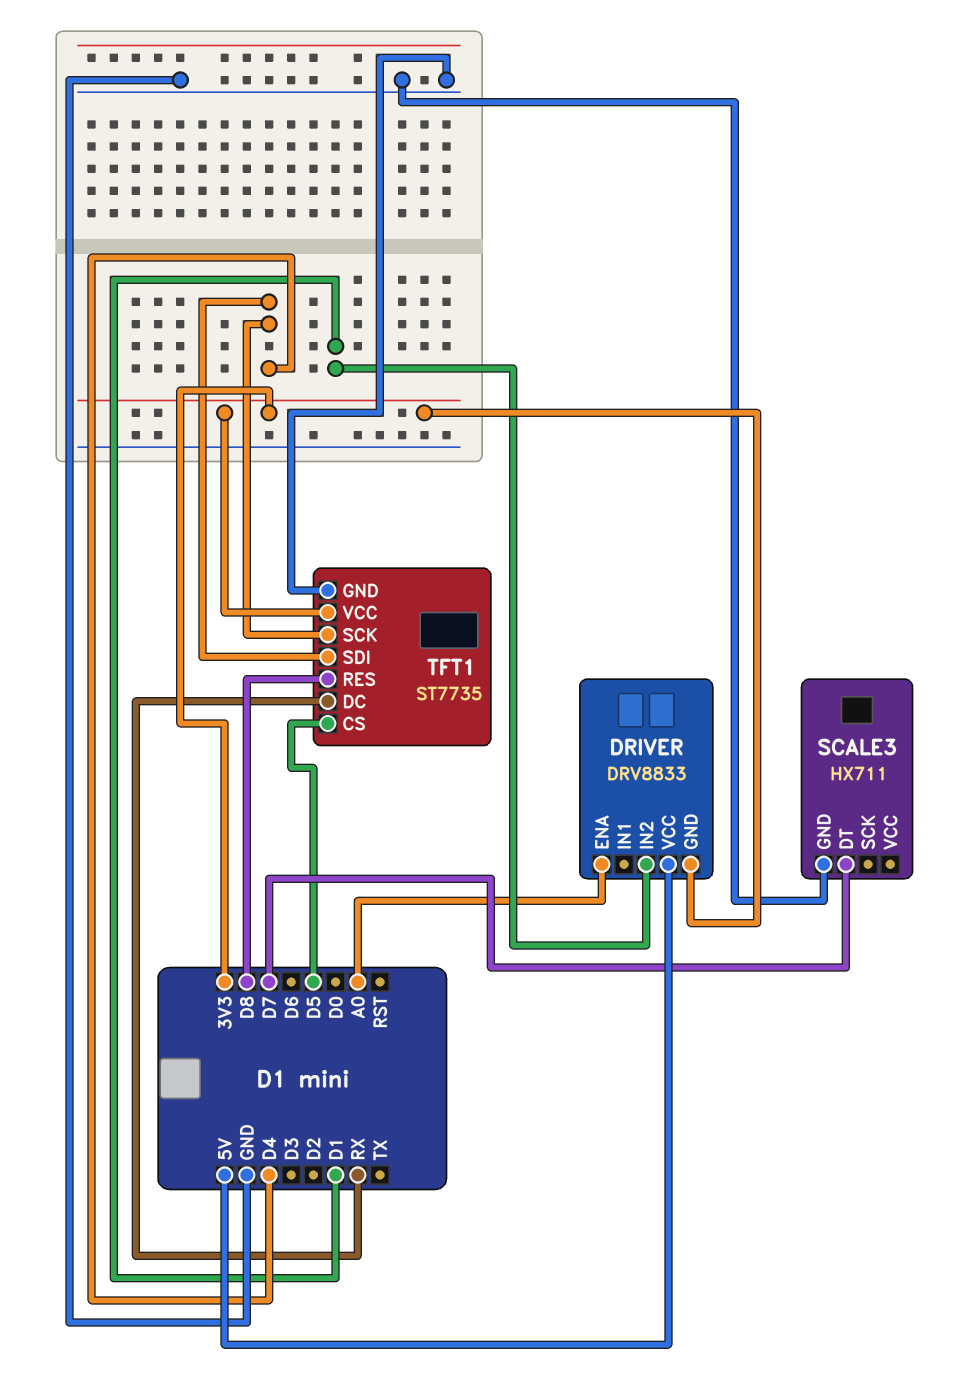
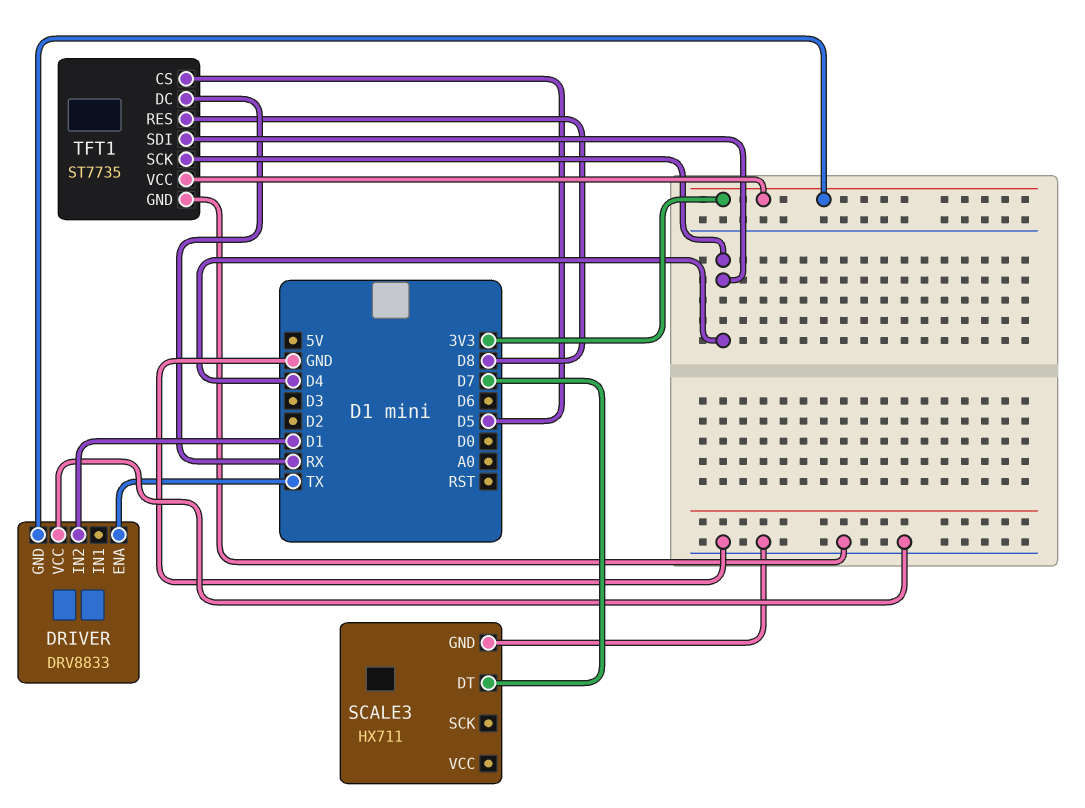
DRIVER pin ENA: A0 -> TX
DRIVER pin VCC: 5V -> GND

